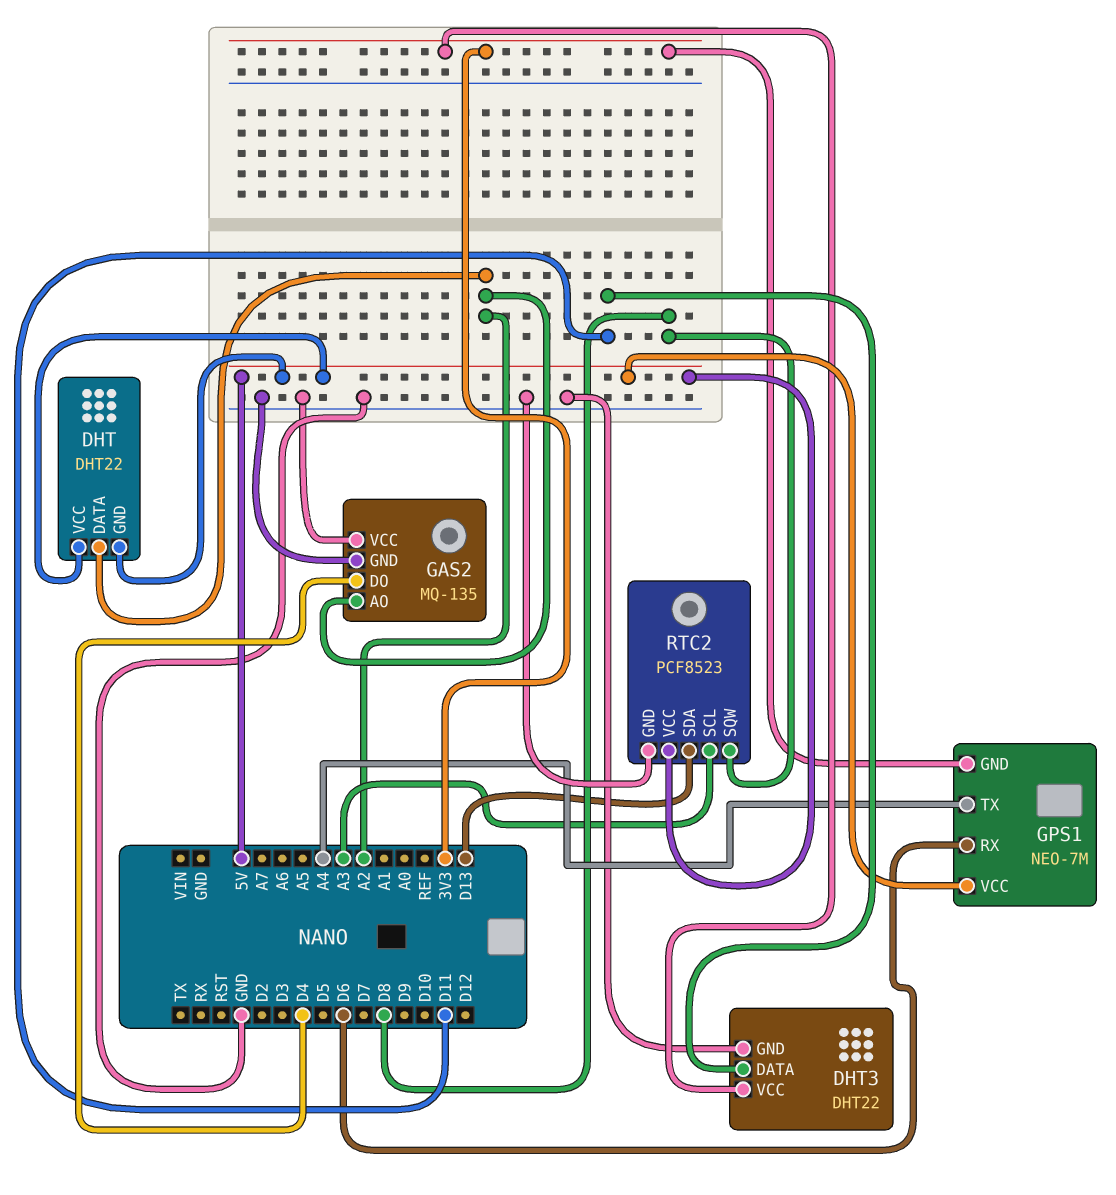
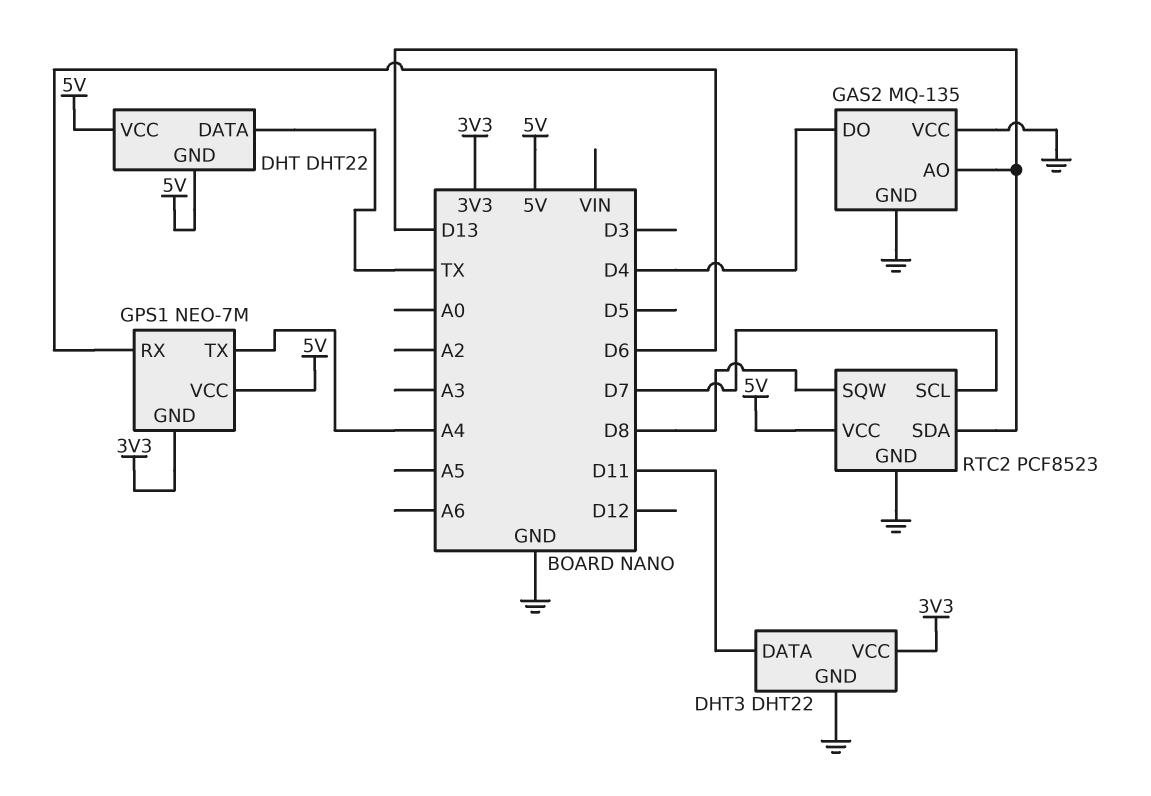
DHT pin DATA: A2 -> TX
GAS2 pin AO: A2 -> D13
RTC2 pin SCL: A3 -> D7

